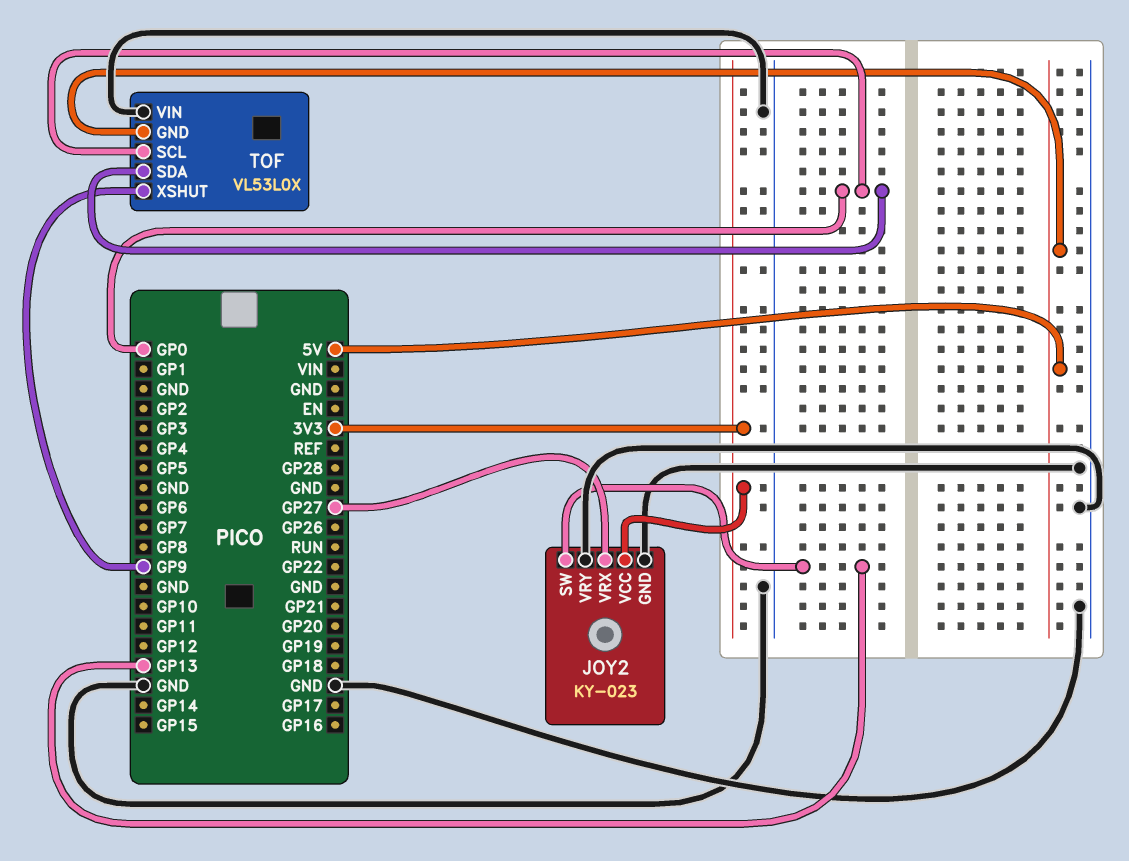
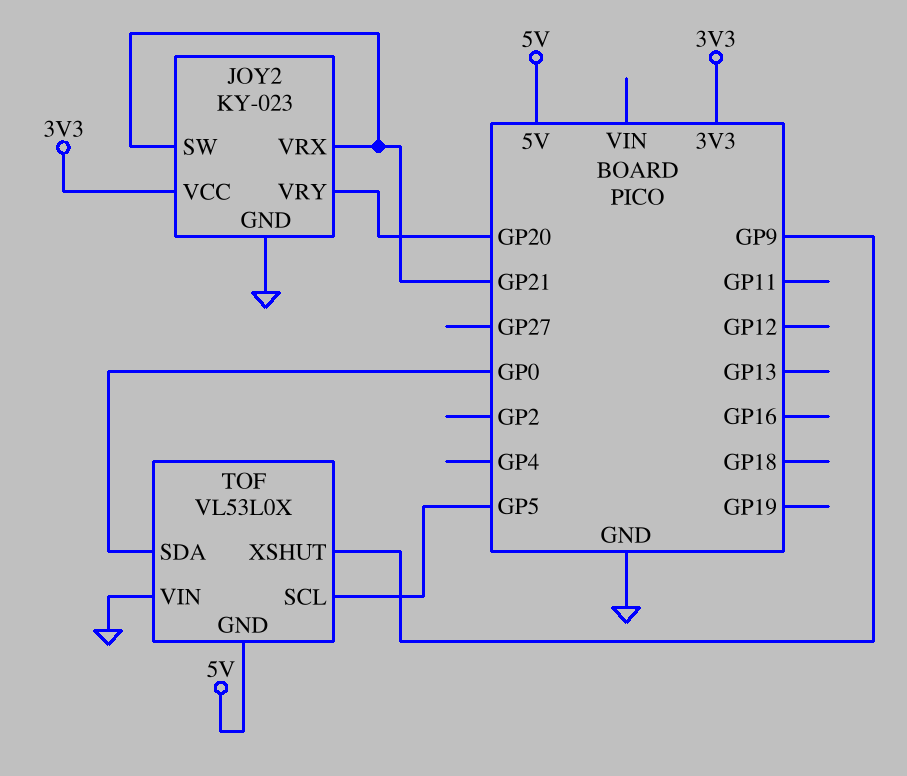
JOY2 pin SW: GP13 -> GP21
JOY2 pin VRX: GP27 -> GP21
JOY2 pin VRY: GND -> GP20
TOF pin SCL: GP0 -> GP5

